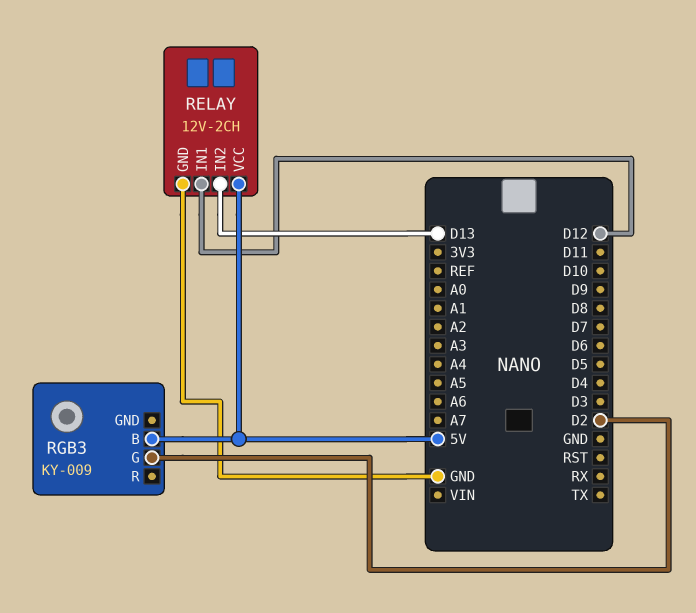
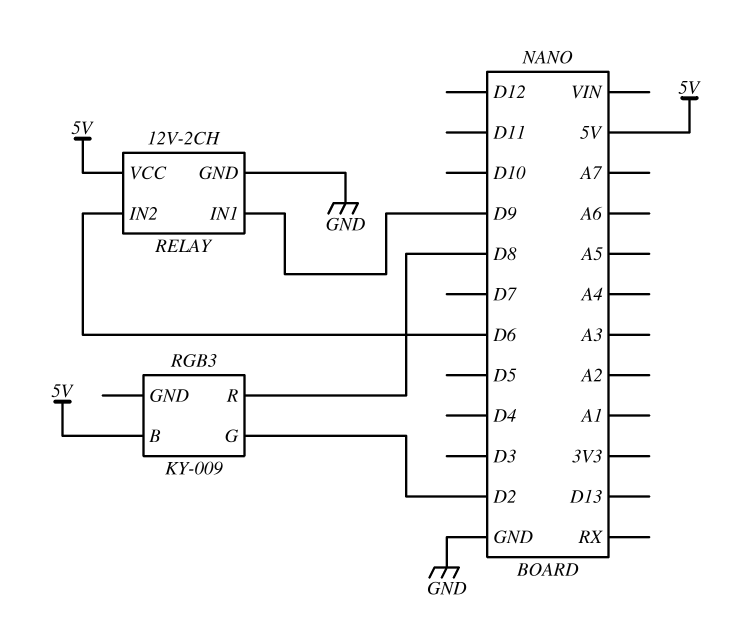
RELAY pin IN1: D12 -> D9
RELAY pin IN2: D13 -> D6
RGB3 pin R: none -> D8

